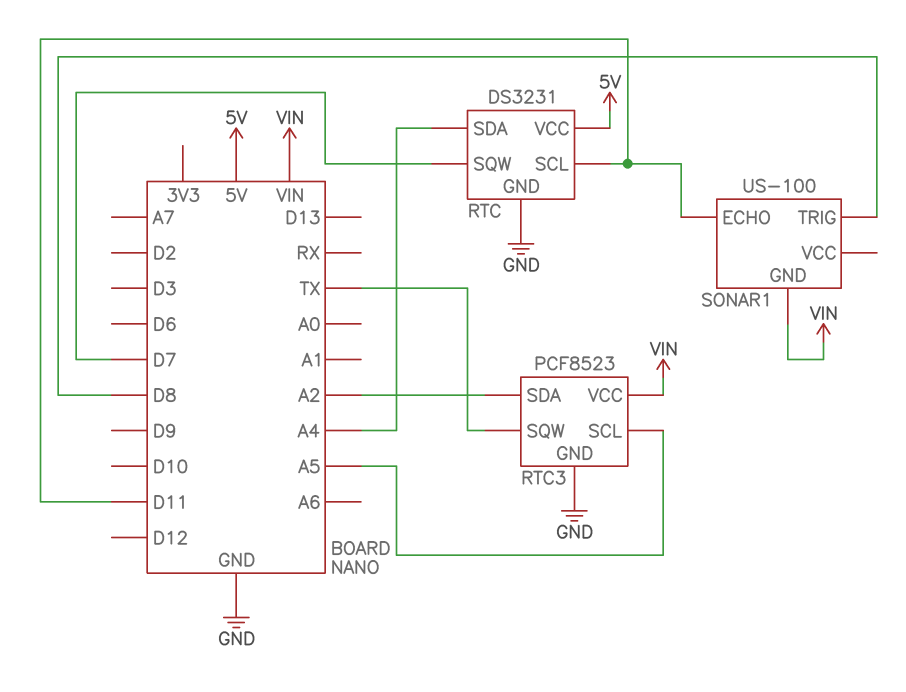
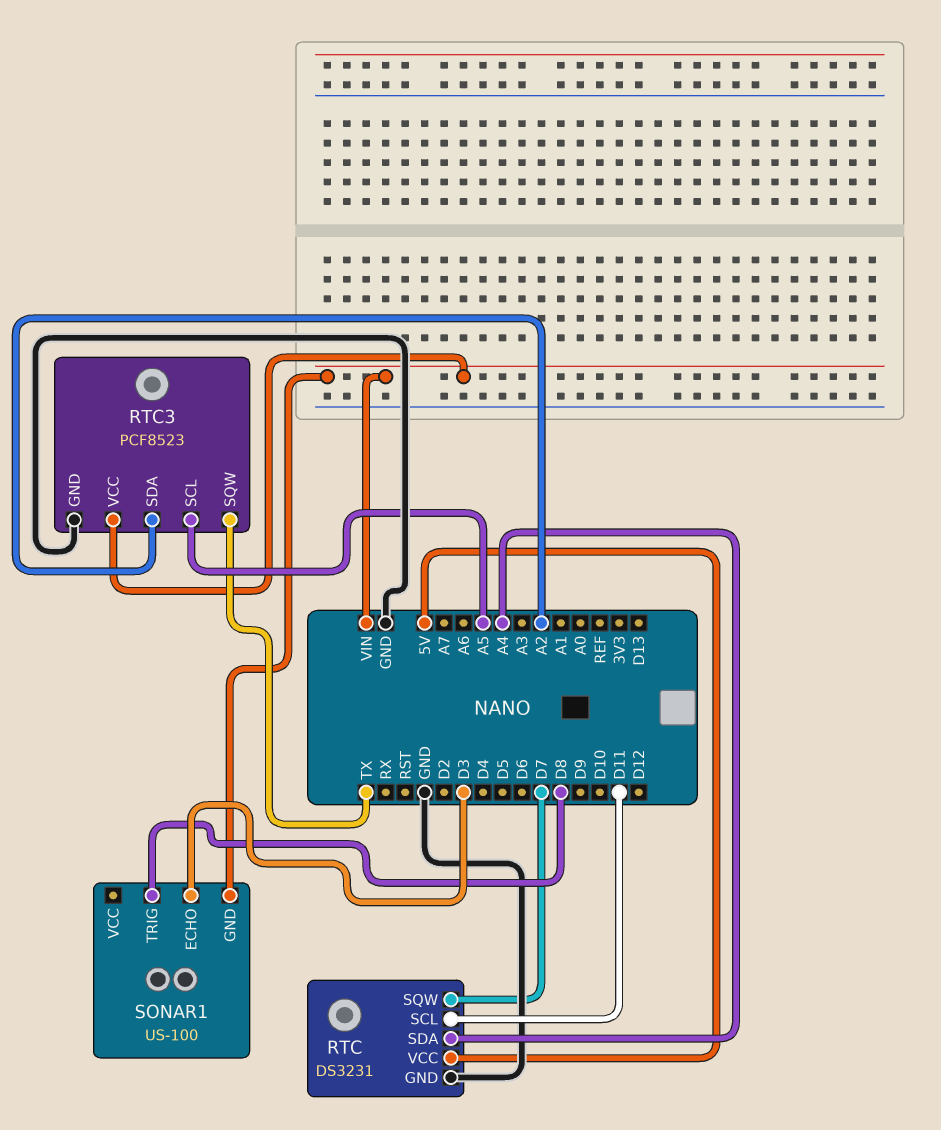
SONAR1 pin ECHO: D11 -> D3

